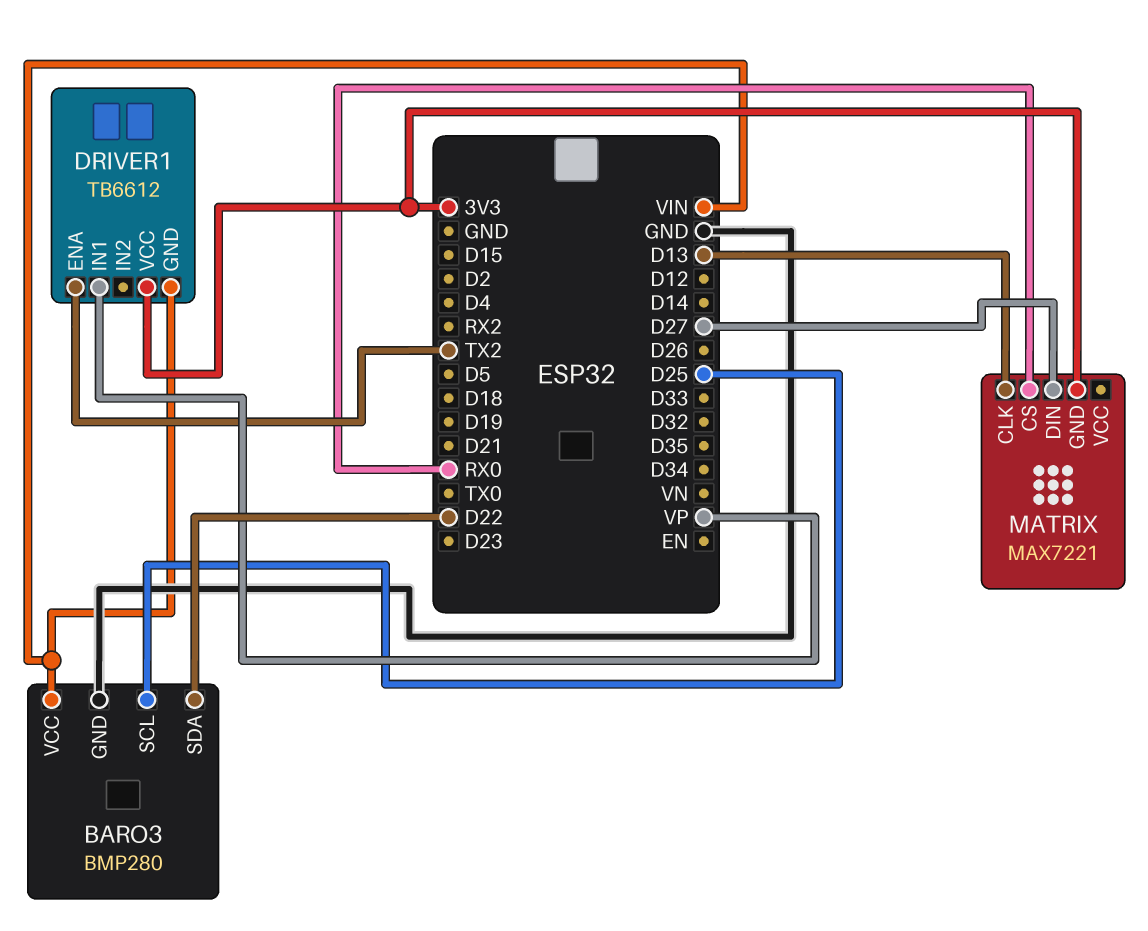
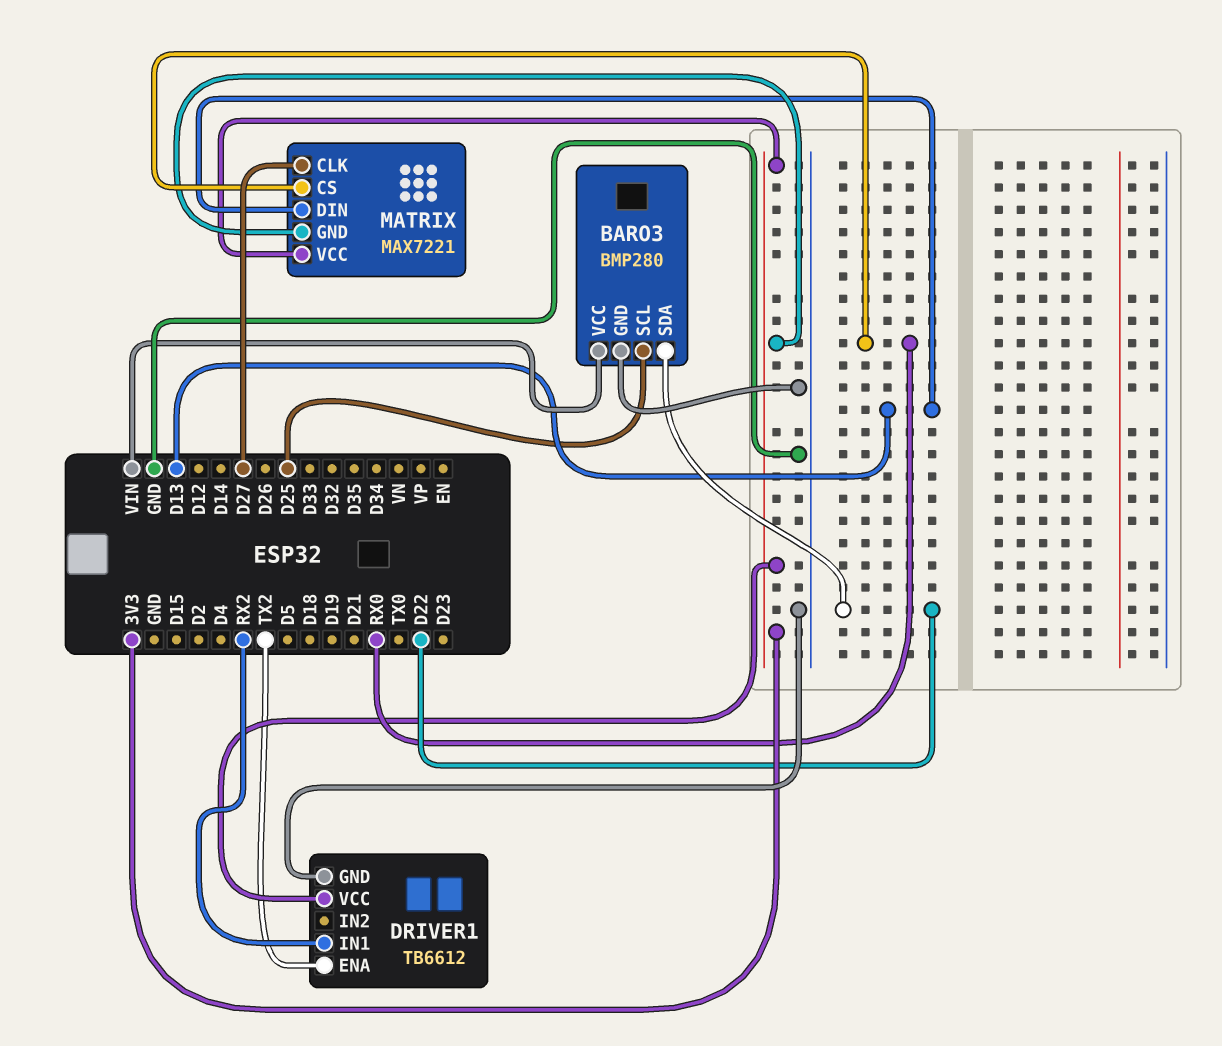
DRIVER1 pin GND: VIN -> GND
DRIVER1 pin IN1: VP -> RX2
MATRIX pin CLK: D13 -> D27
MATRIX pin DIN: D27 -> D13
MATRIX pin VCC: none -> 3V3

